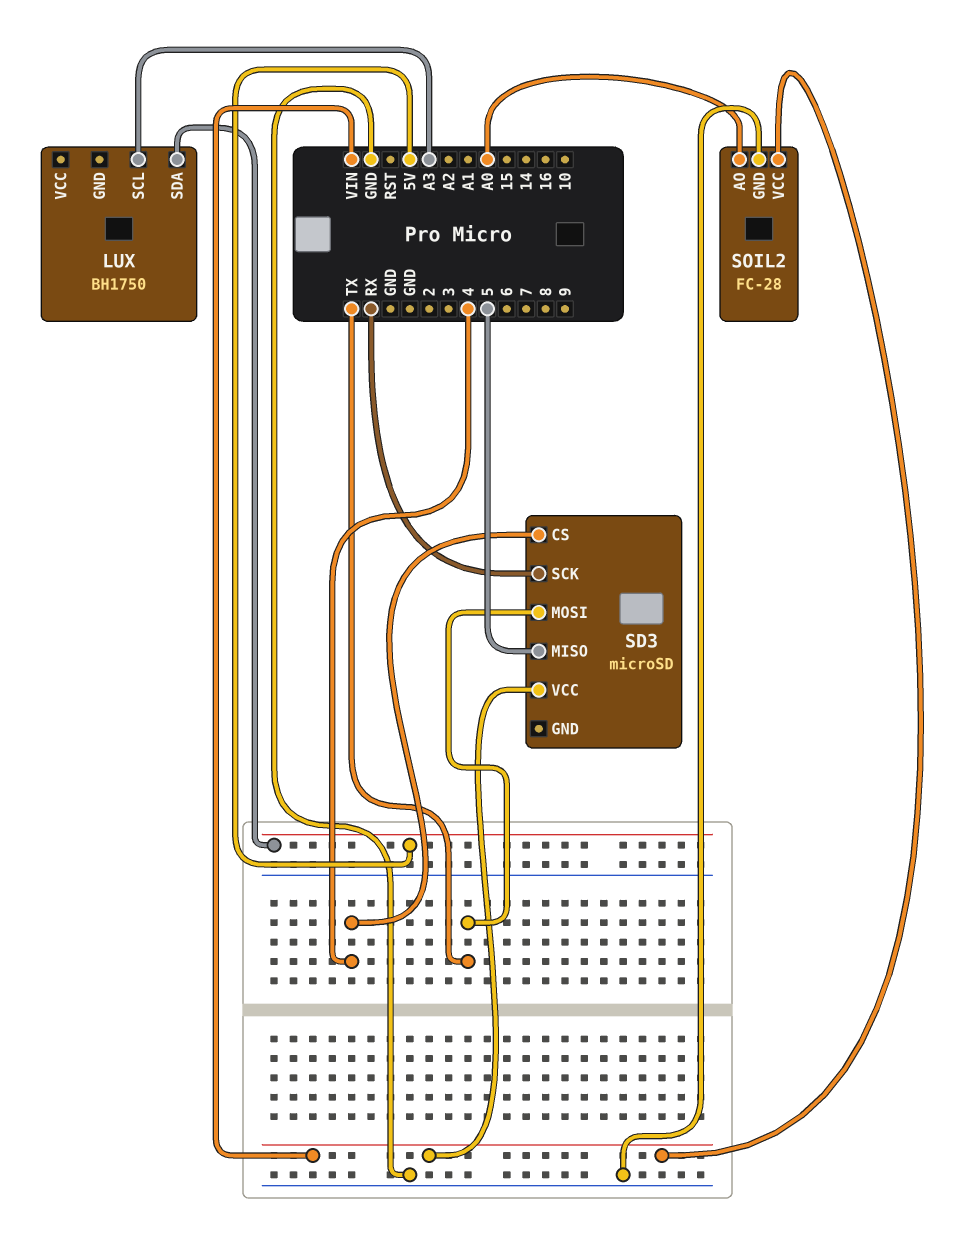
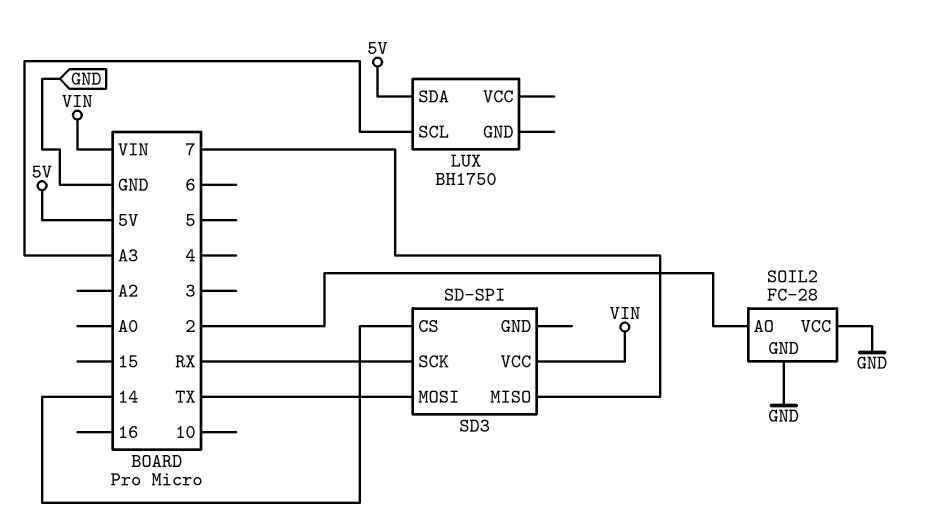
SD3: microSD -> SD-SPI
SD3 pin CS: 4 -> 14
SD3 pin MISO: 5 -> 7
SOIL2 pin AO: A0 -> 2
SOIL2 pin VCC: VIN -> GND

